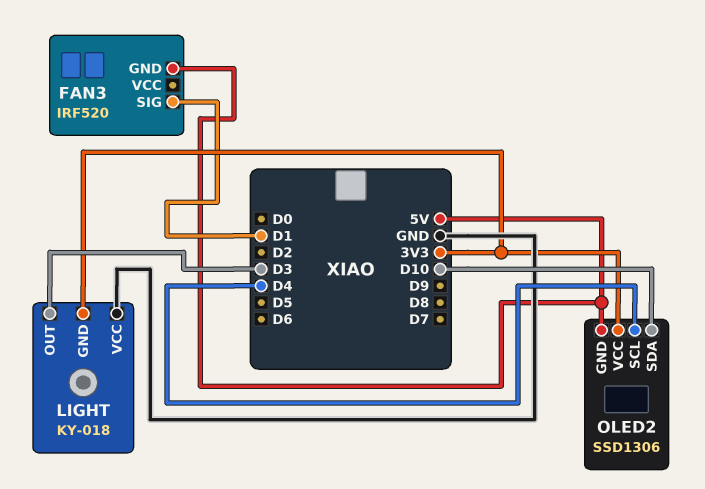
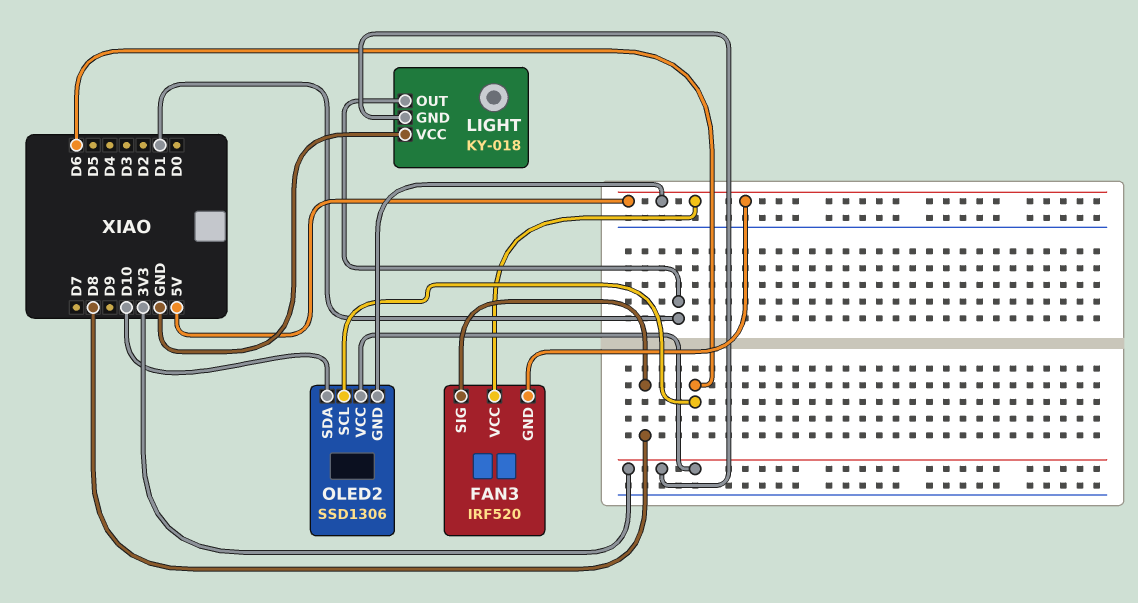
FAN3 pin SIG: D1 -> D8
FAN3 pin VCC: none -> 5V
LIGHT pin OUT: D3 -> D1
OLED2 pin SCL: D4 -> D6

